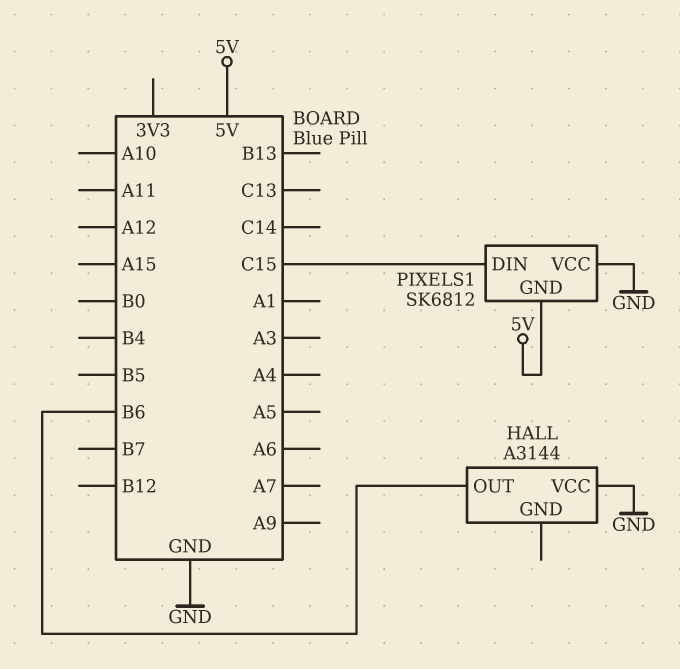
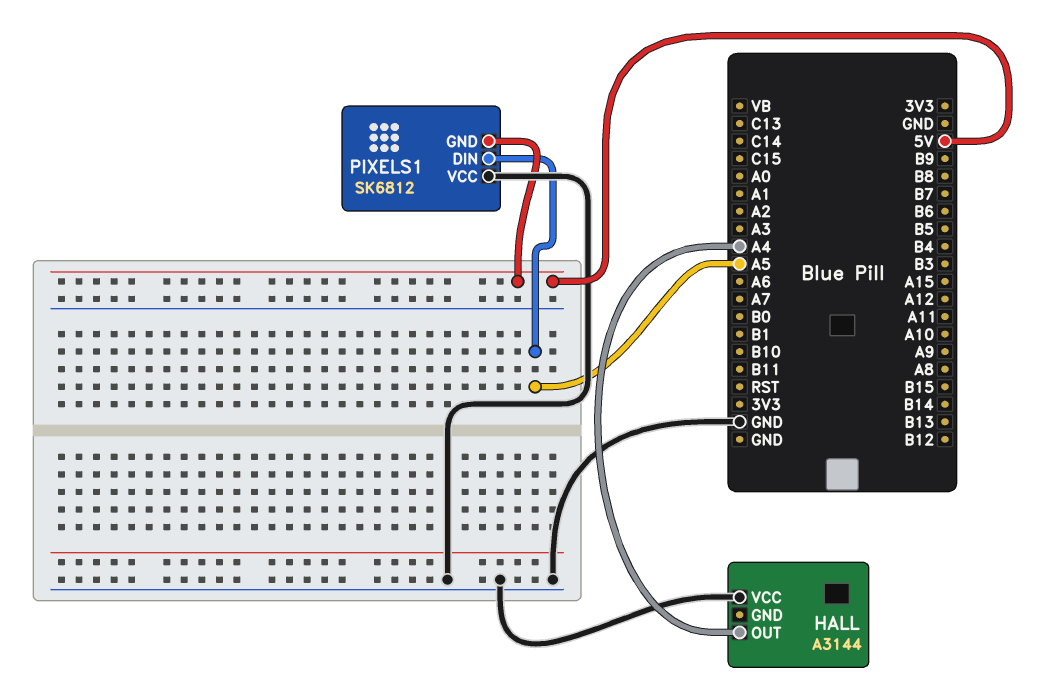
HALL pin OUT: B6 -> A4
PIXELS1 pin DIN: C15 -> A5

